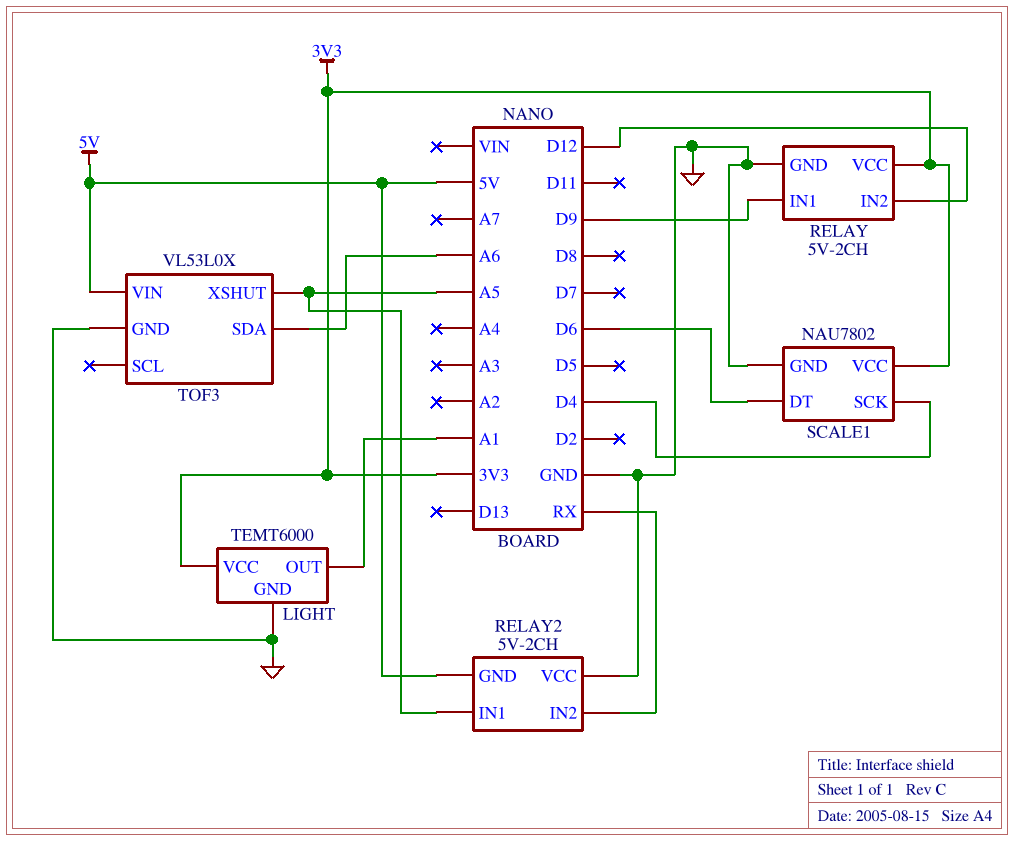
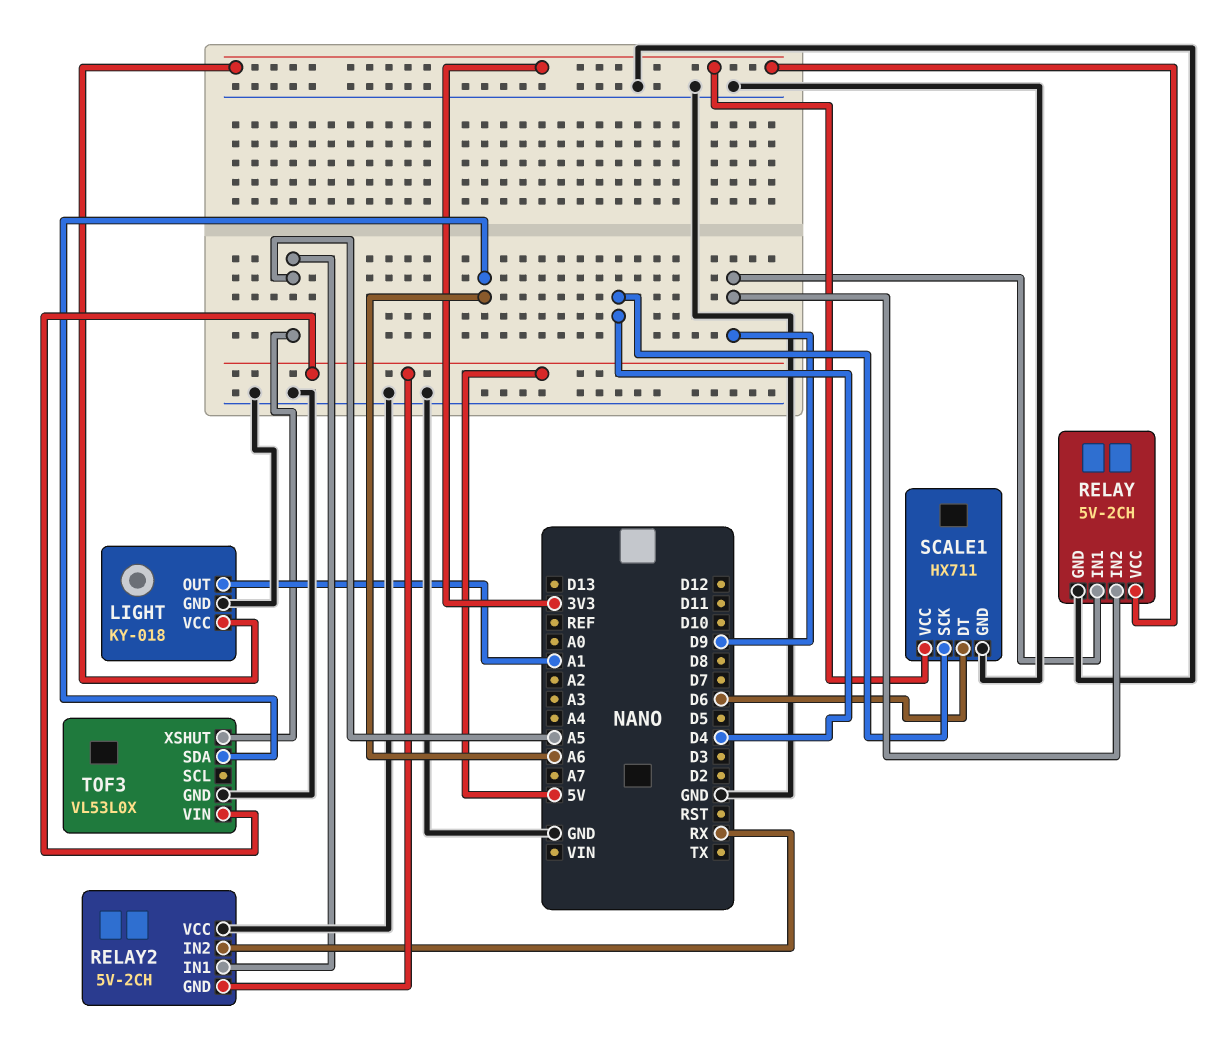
LIGHT: TEMT6000 -> KY-018
RELAY pin IN2: D12 -> D9
SCALE1: NAU7802 -> HX711

